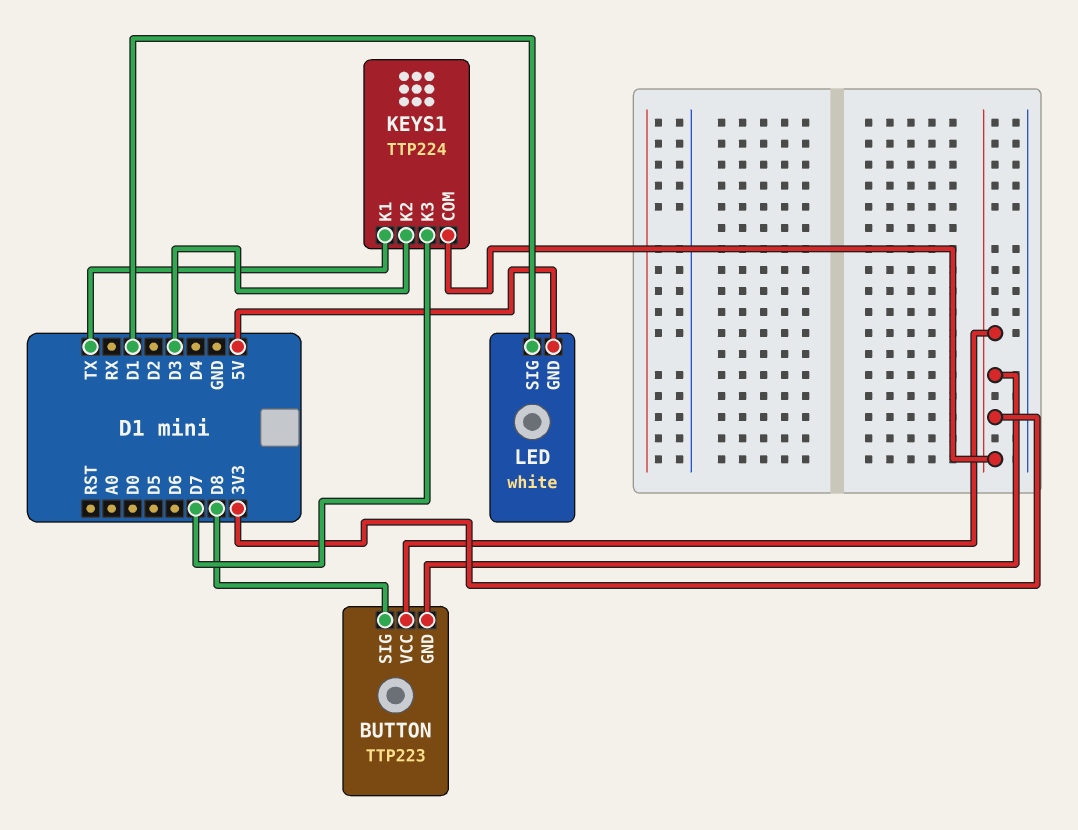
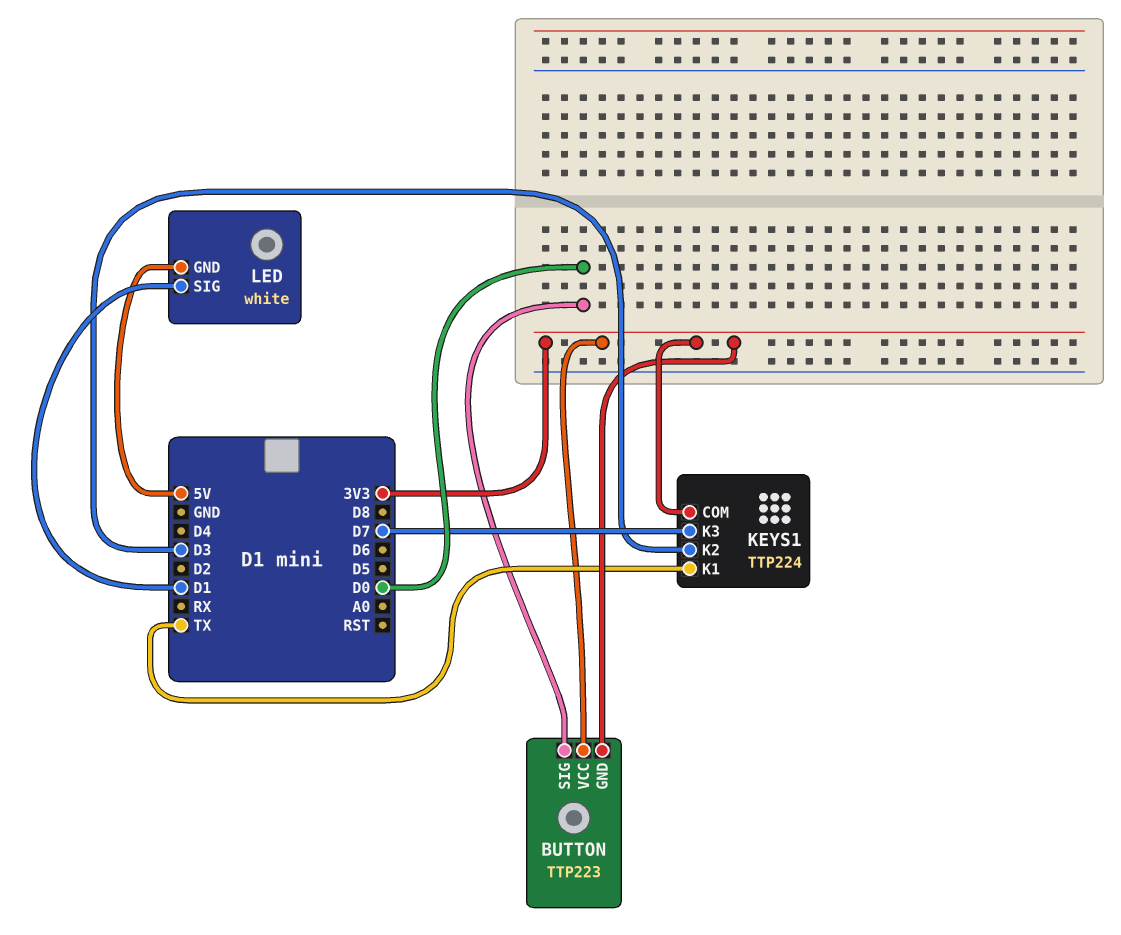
BUTTON pin SIG: D8 -> D0

